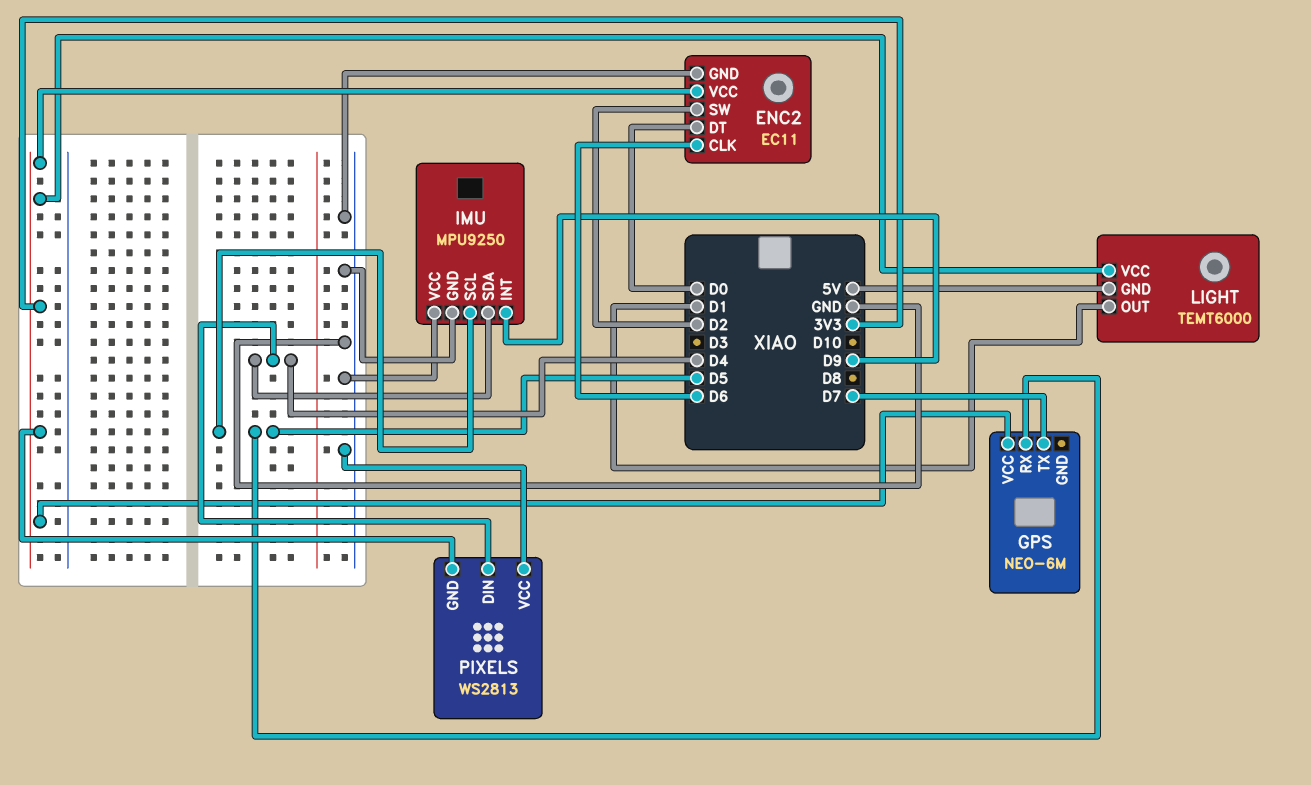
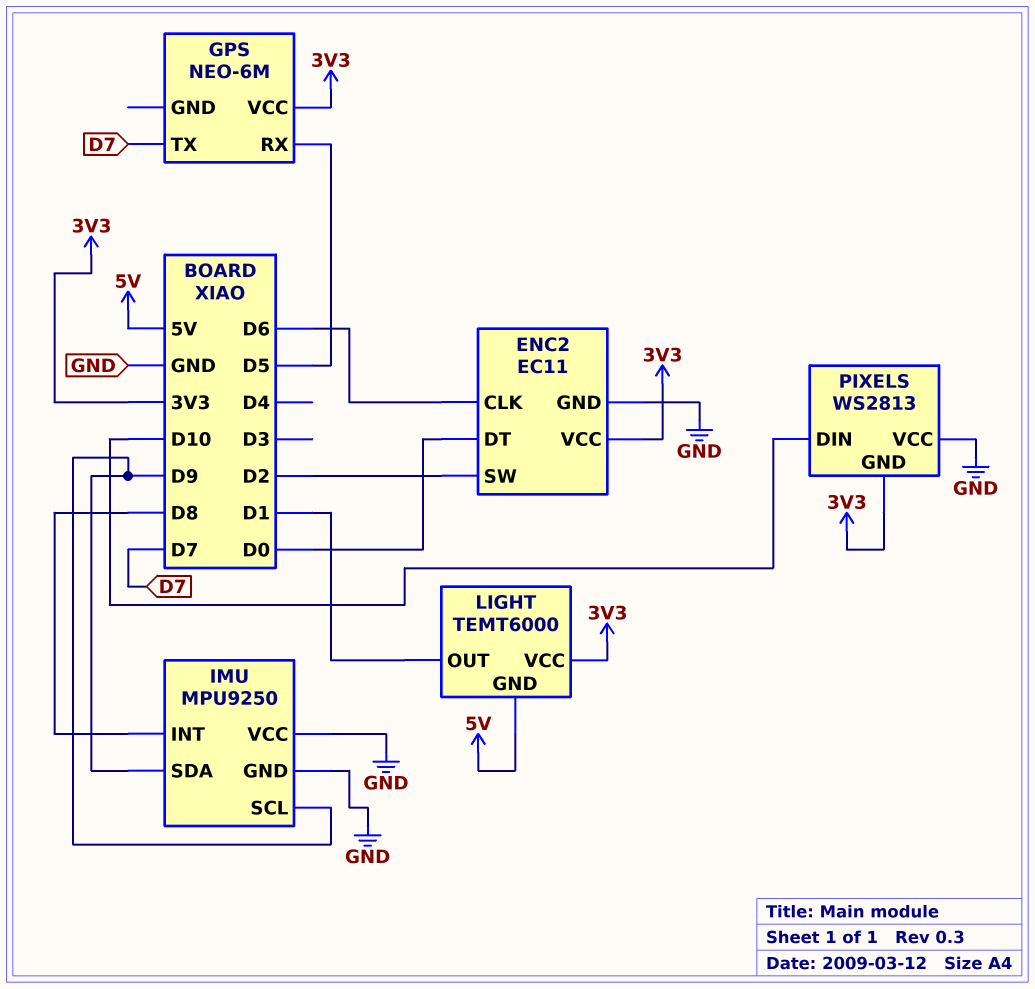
IMU pin INT: D9 -> D8
IMU pin SCL: D5 -> D9
IMU pin SDA: D4 -> D9
PIXELS pin DIN: D4 -> D10

